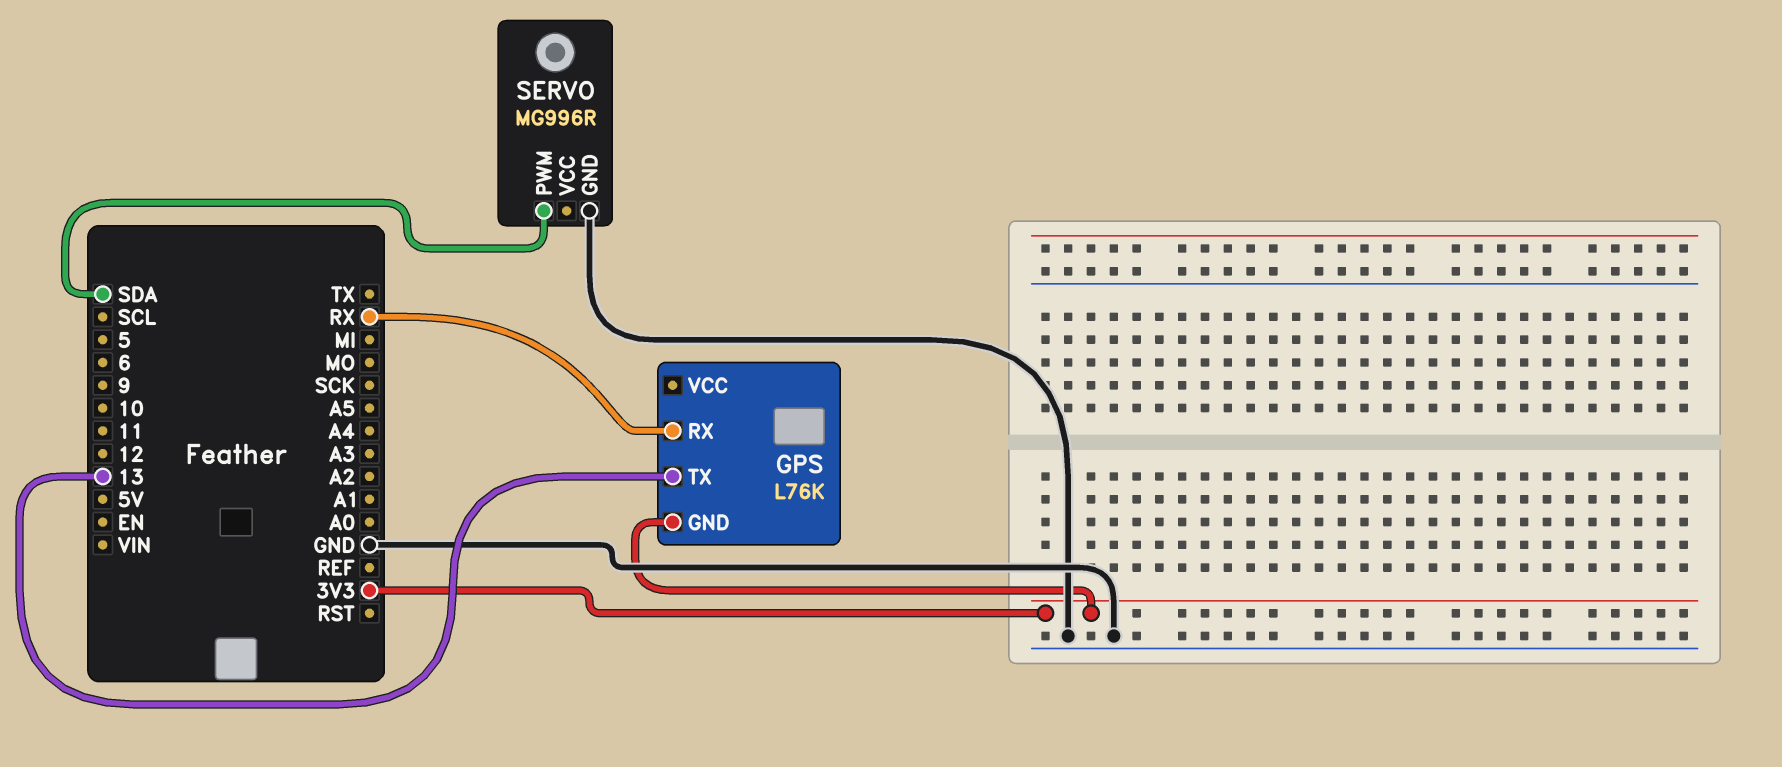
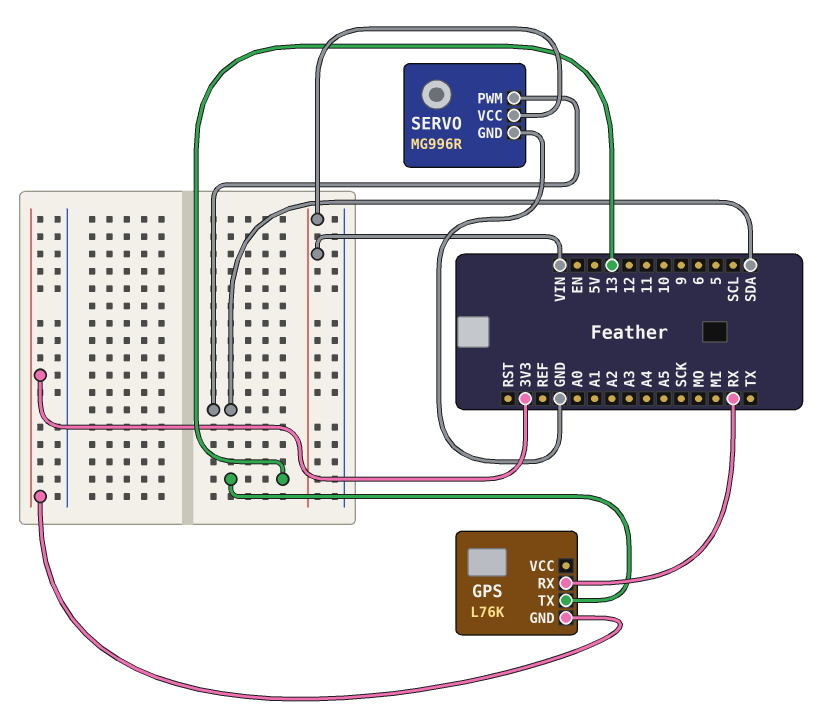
SERVO pin VCC: none -> VIN

